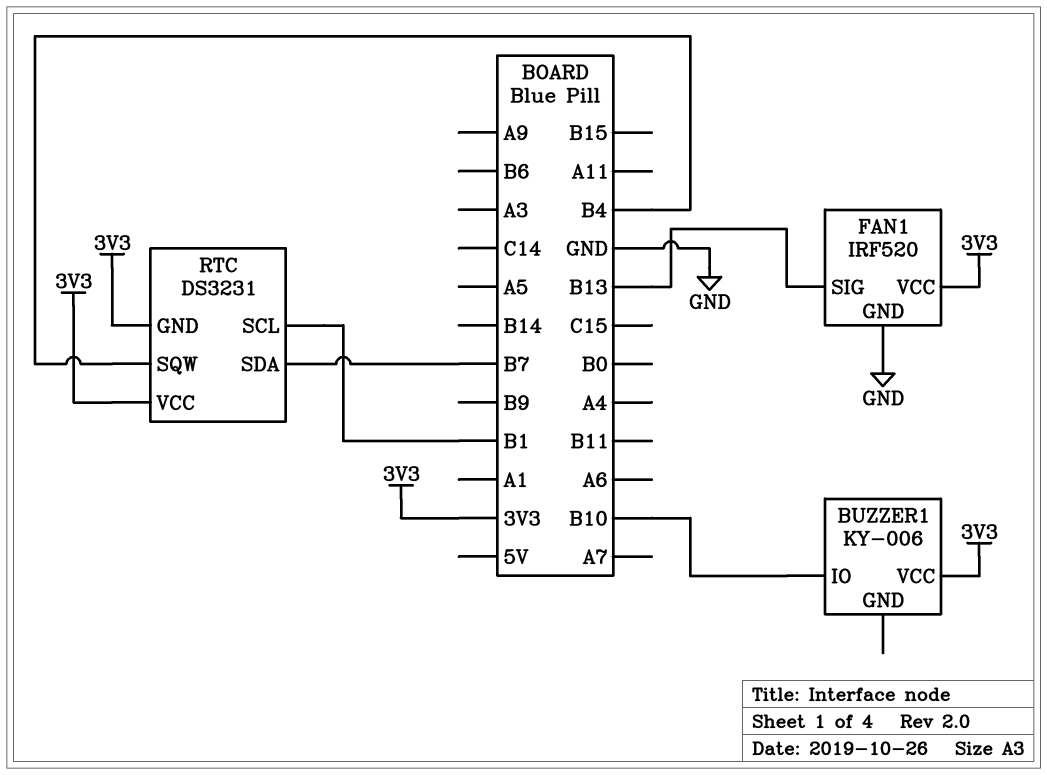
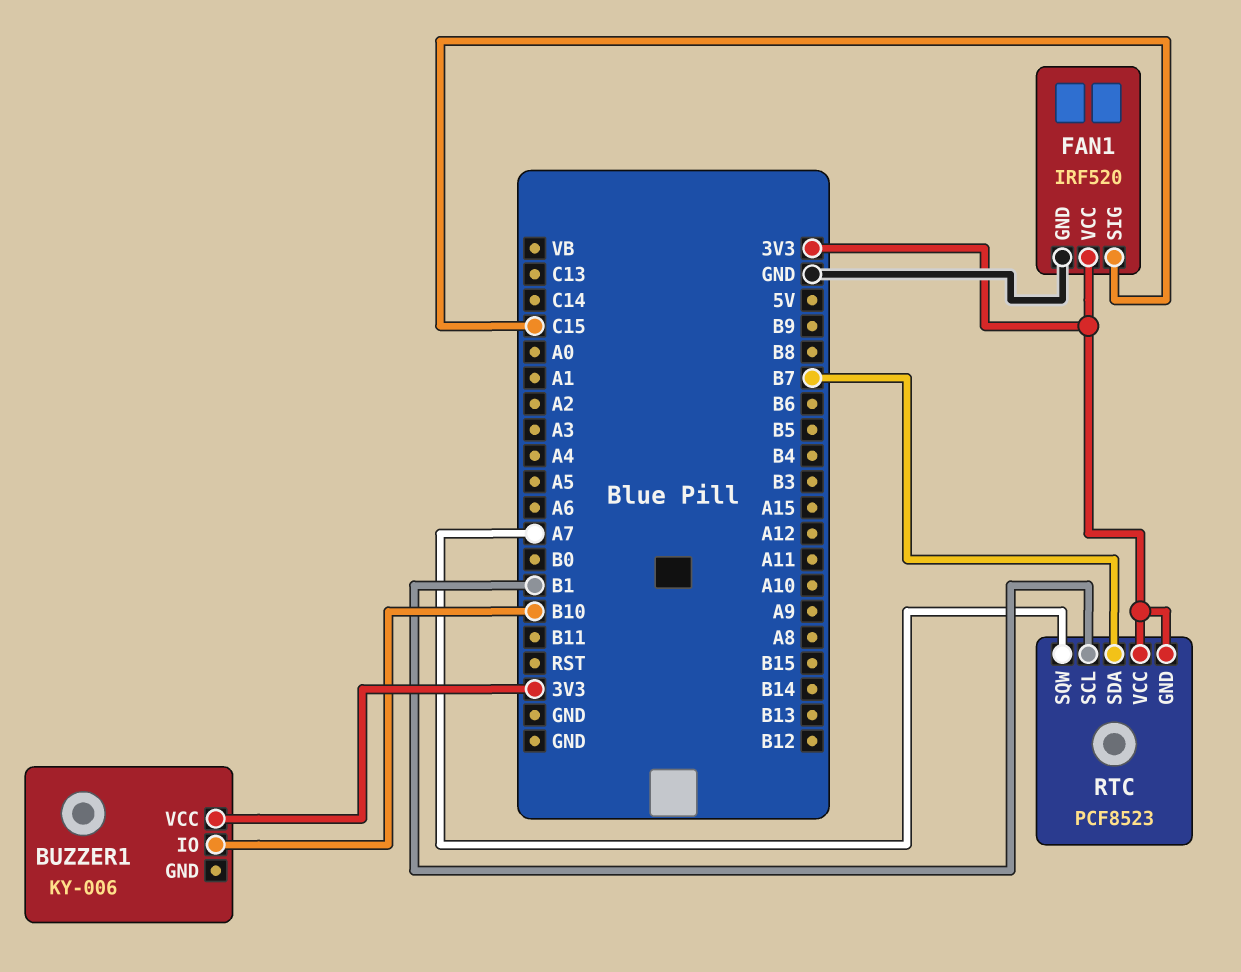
FAN1 pin SIG: B13 -> C15
RTC: DS3231 -> PCF8523
RTC pin SQW: B4 -> A7

